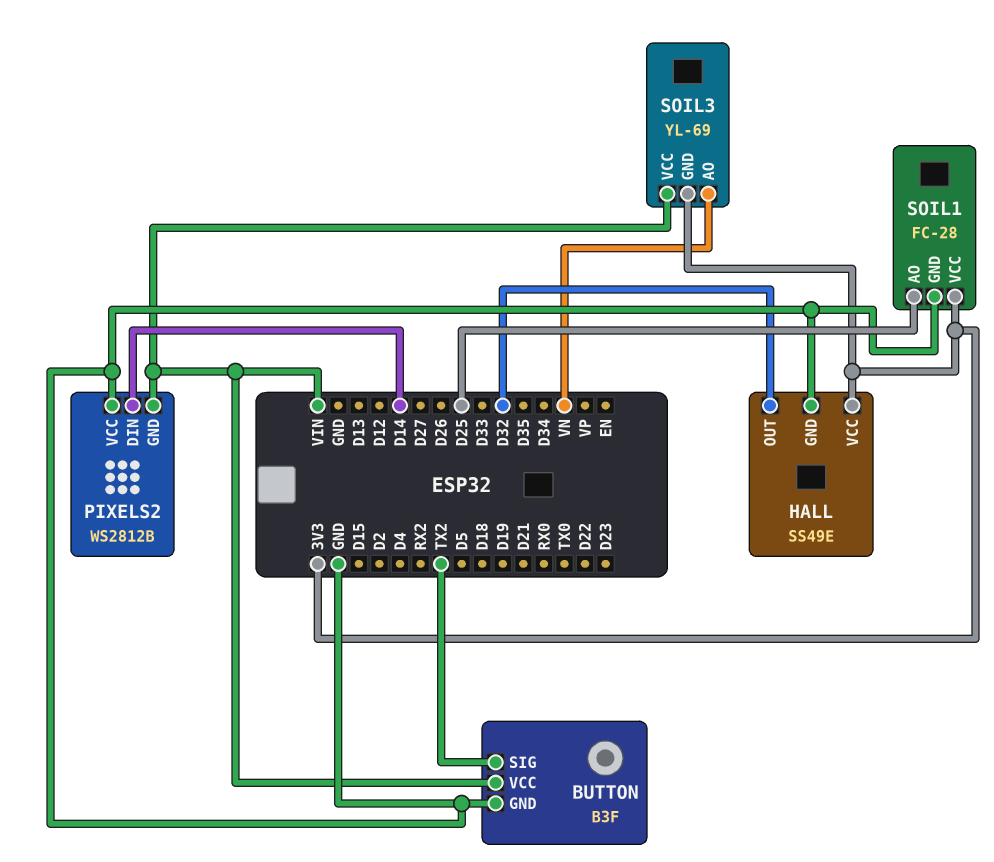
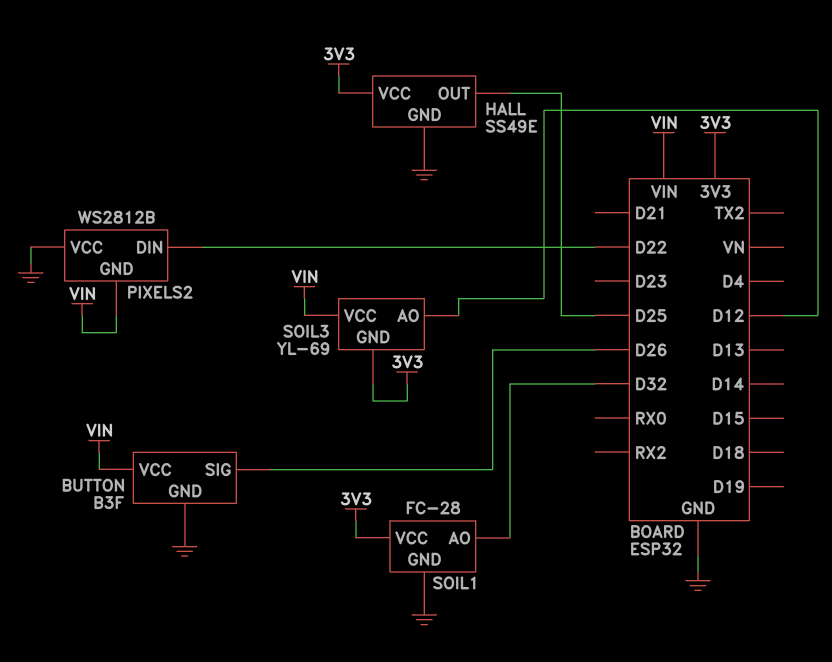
BUTTON pin SIG: TX2 -> D26
HALL pin OUT: D32 -> D25
PIXELS2 pin DIN: D14 -> D22
SOIL1 pin AO: D25 -> D32
SOIL3 pin AO: VN -> D12

